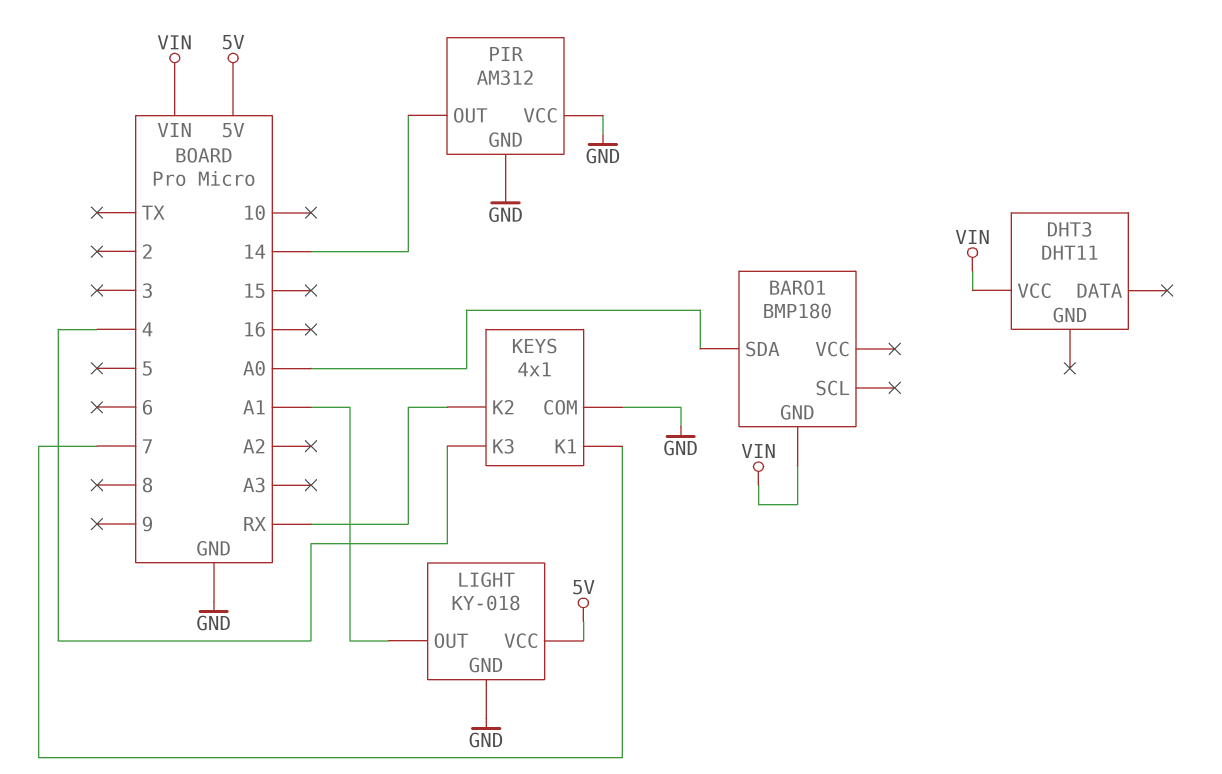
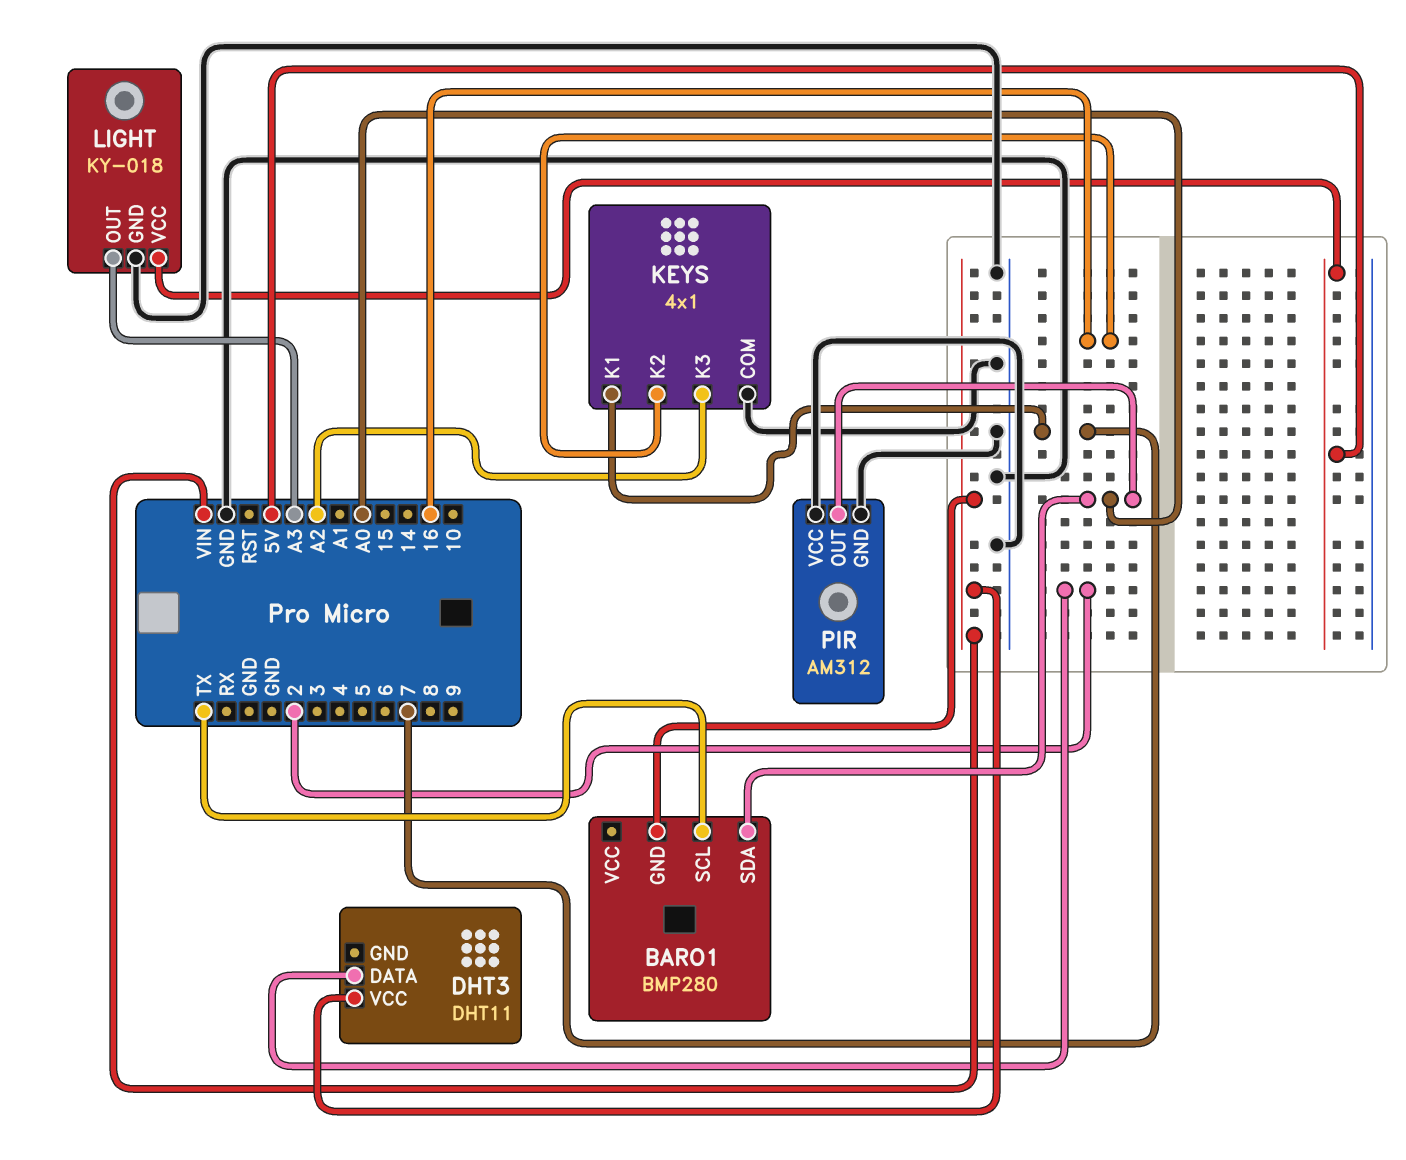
BARO1: BMP180 -> BMP280
BARO1 pin SCL: none -> TX
DHT3 pin DATA: none -> 2
KEYS pin K2: RX -> 16
KEYS pin K3: 4 -> A2
LIGHT pin OUT: A1 -> A3
PIR pin OUT: 14 -> A0

